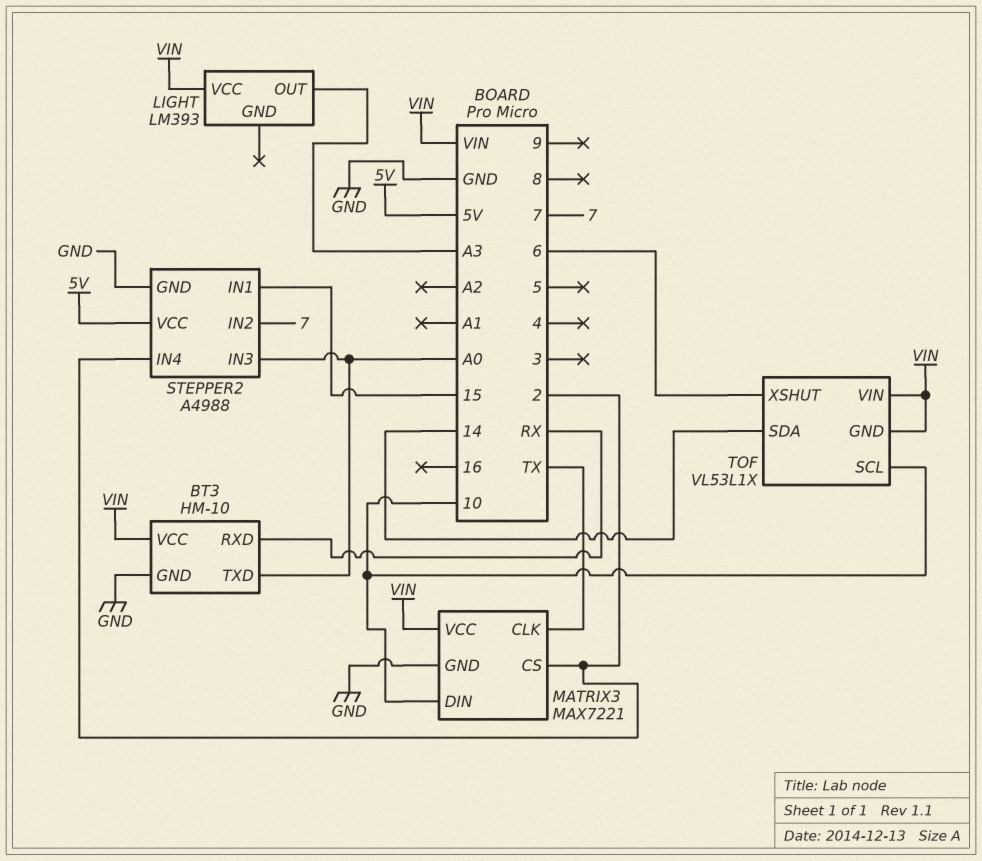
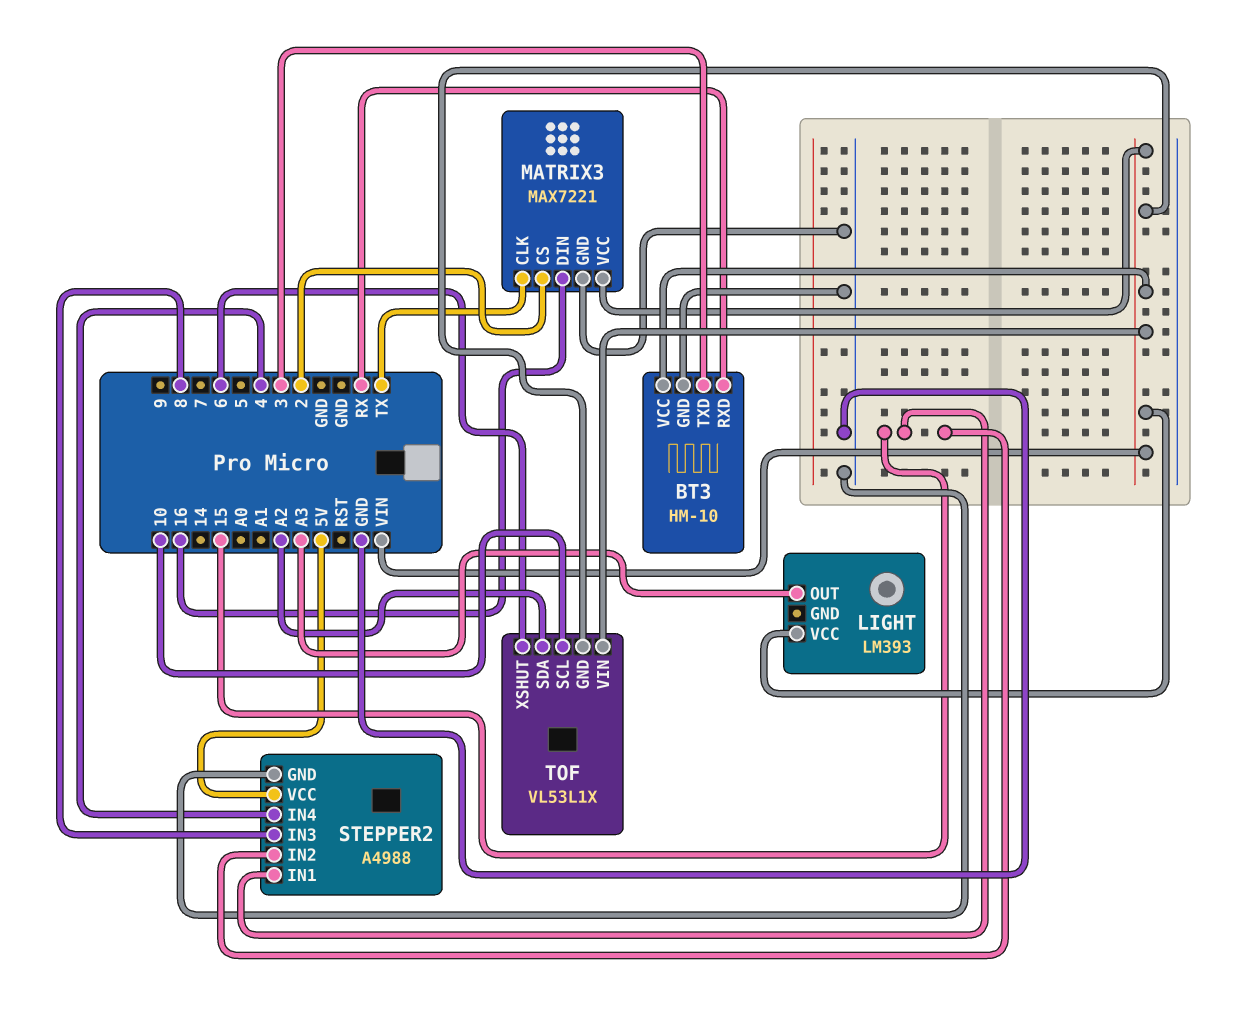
BT3 pin TXD: A0 -> 3
MATRIX3 pin DIN: 10 -> 16
STEPPER2 pin IN2: 7 -> 15
STEPPER2 pin IN3: A0 -> 8
STEPPER2 pin IN4: 2 -> 4
TOF pin SDA: 14 -> A2

